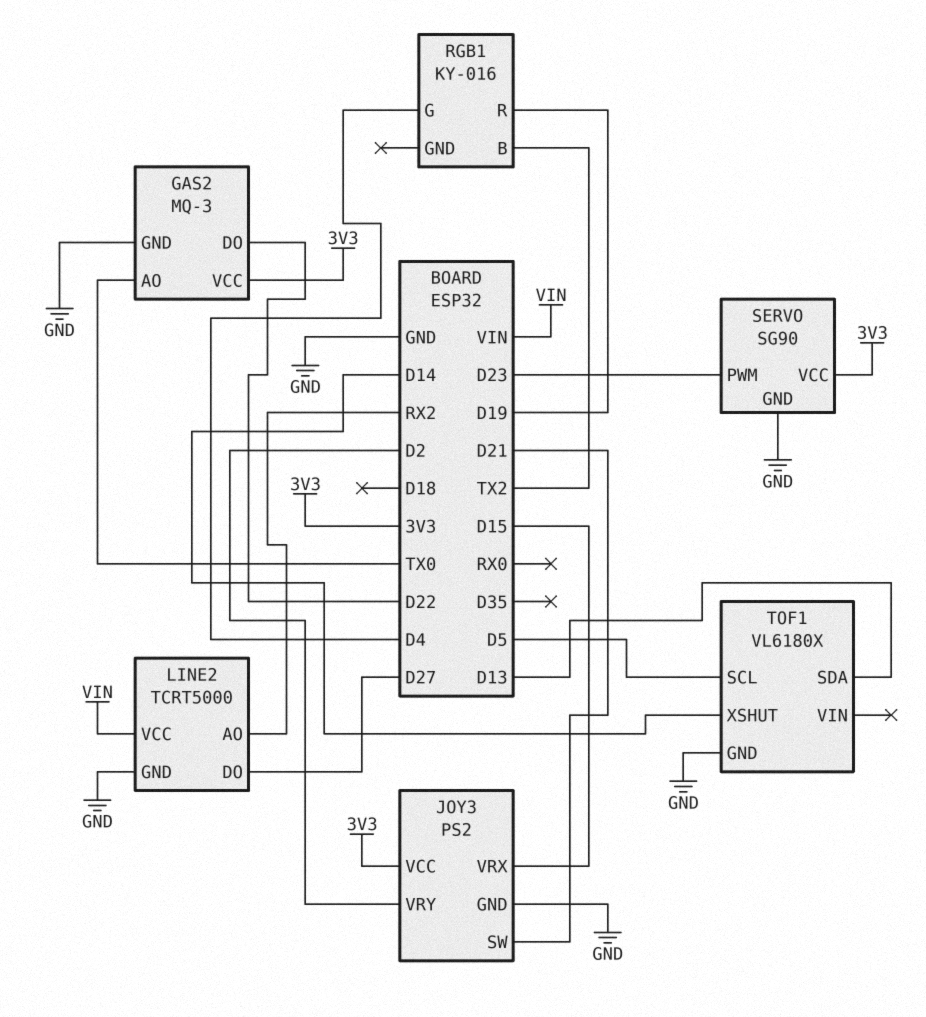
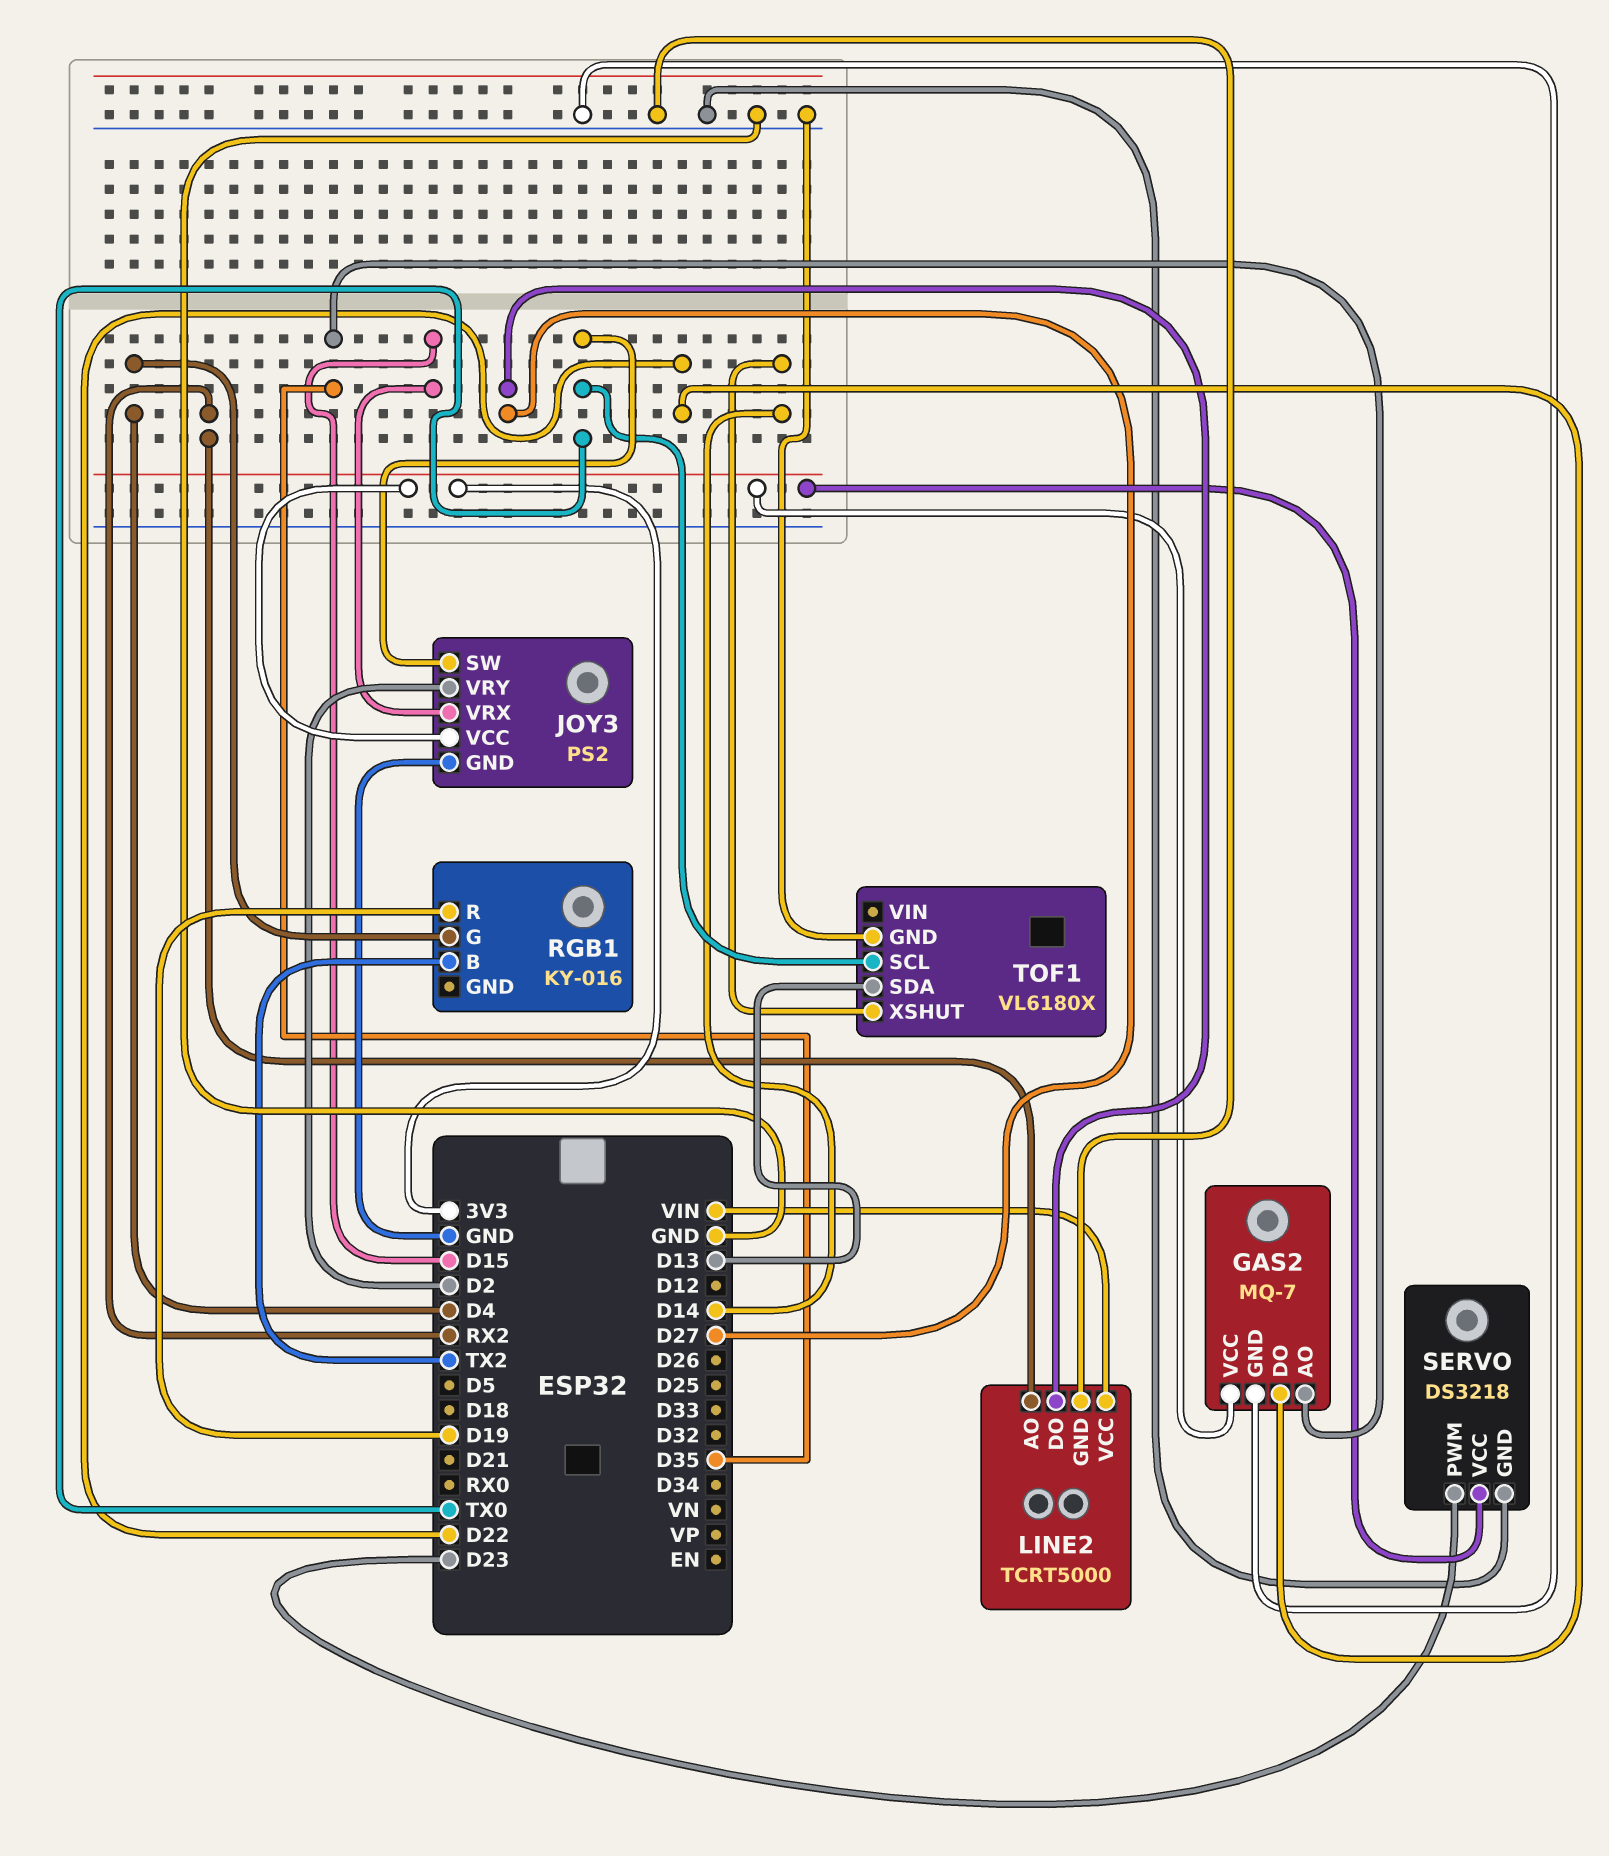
GAS2: MQ-3 -> MQ-7
GAS2 pin AO: TX0 -> D35
JOY3 pin SW: D21 -> TX0
SERVO: SG90 -> DS3218
TOF1 pin SCL: D5 -> TX0

